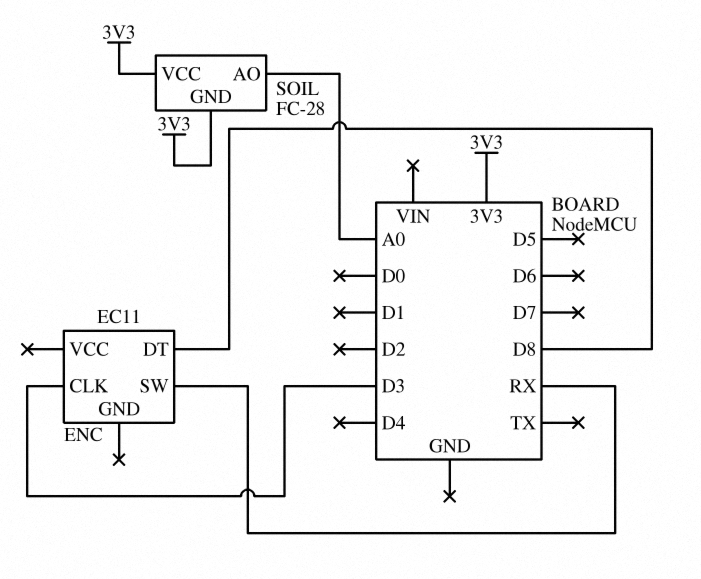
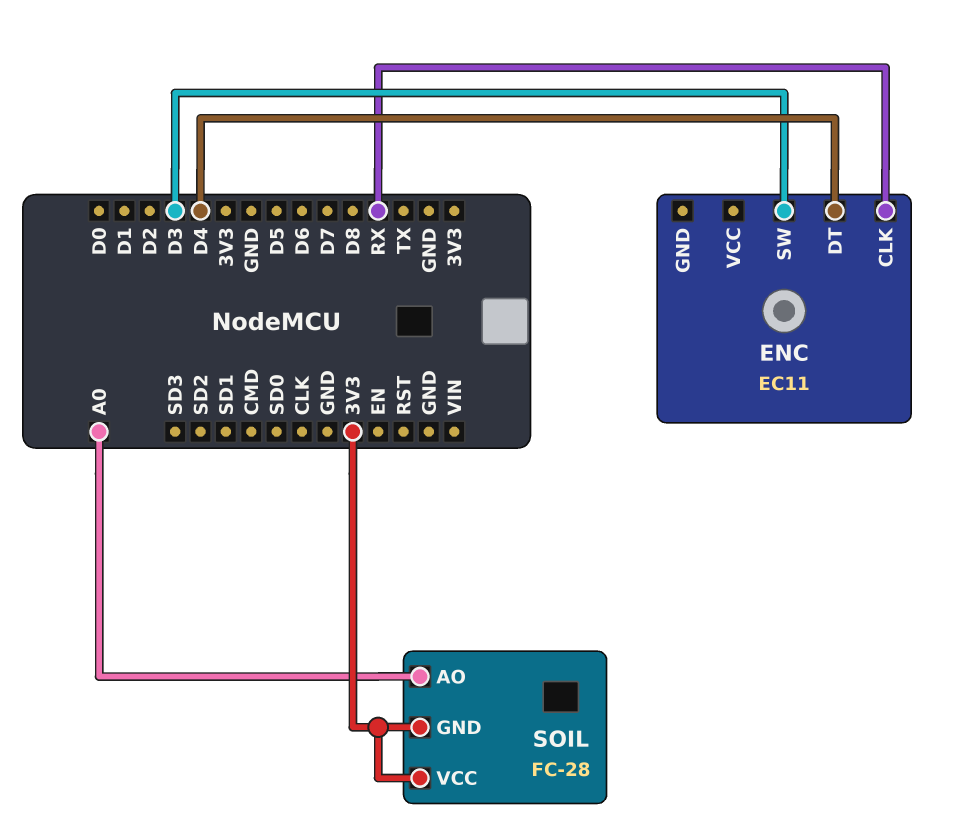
ENC pin CLK: D3 -> RX
ENC pin DT: D8 -> D4
ENC pin SW: RX -> D3

